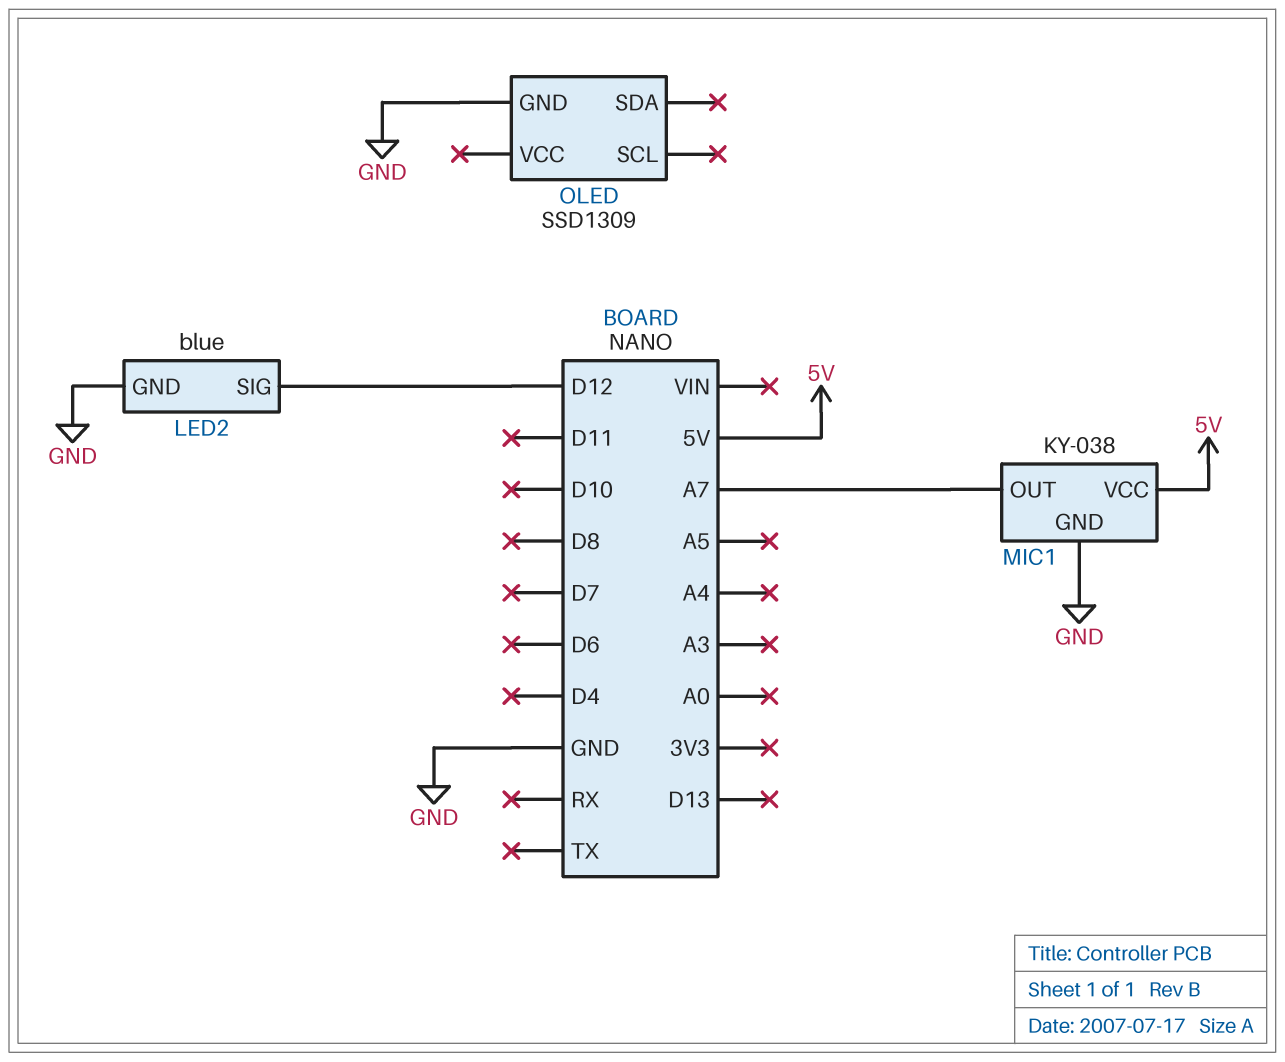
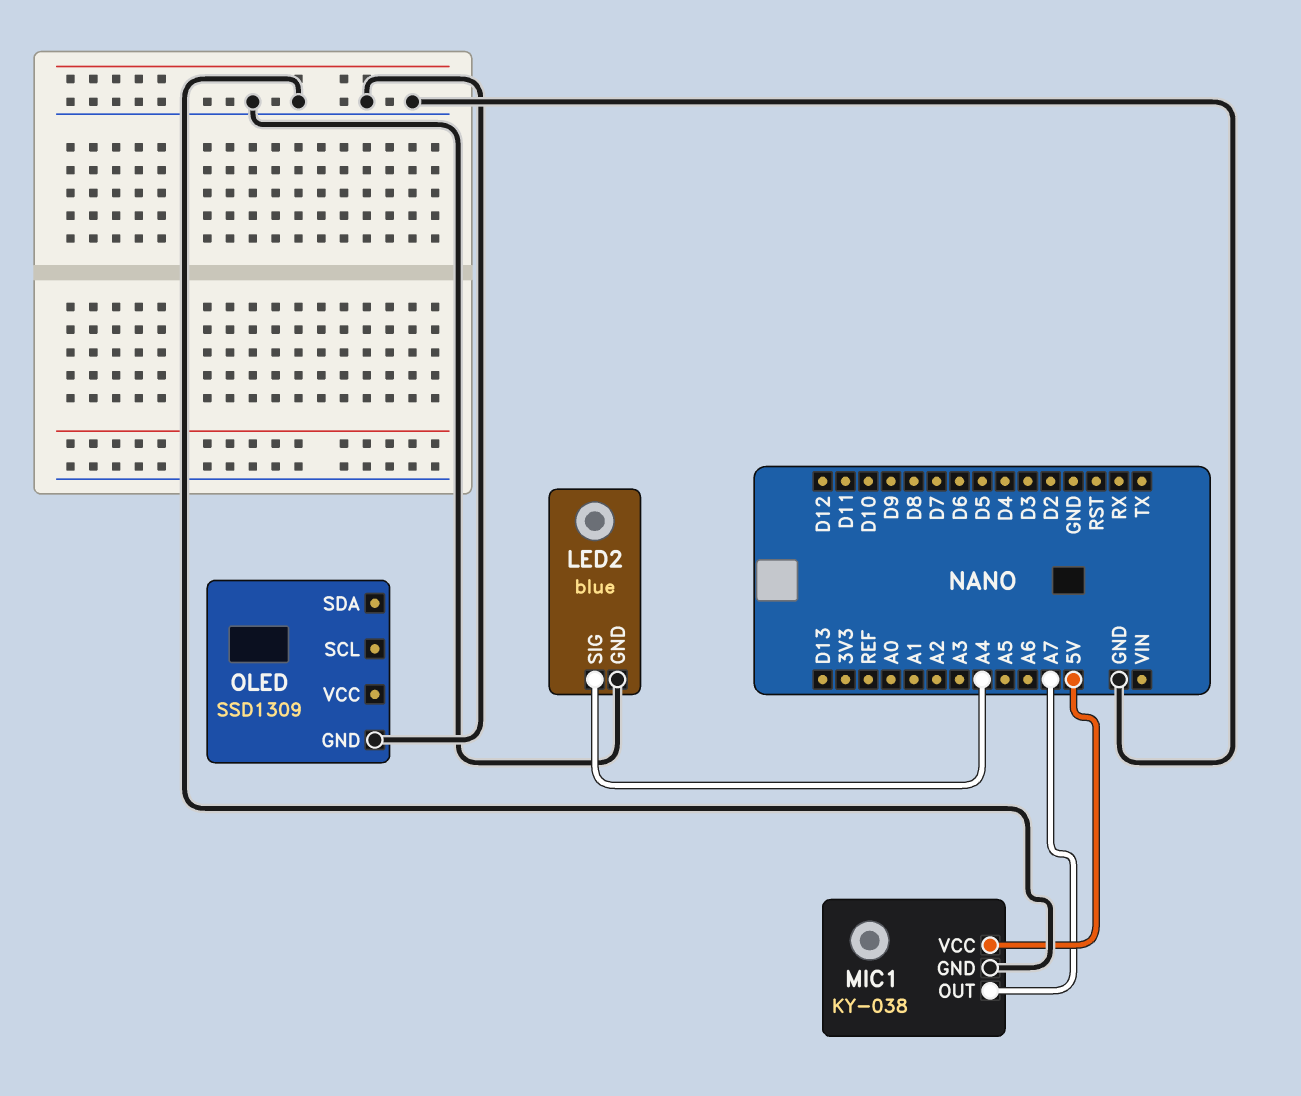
LED2 pin SIG: D12 -> A4

